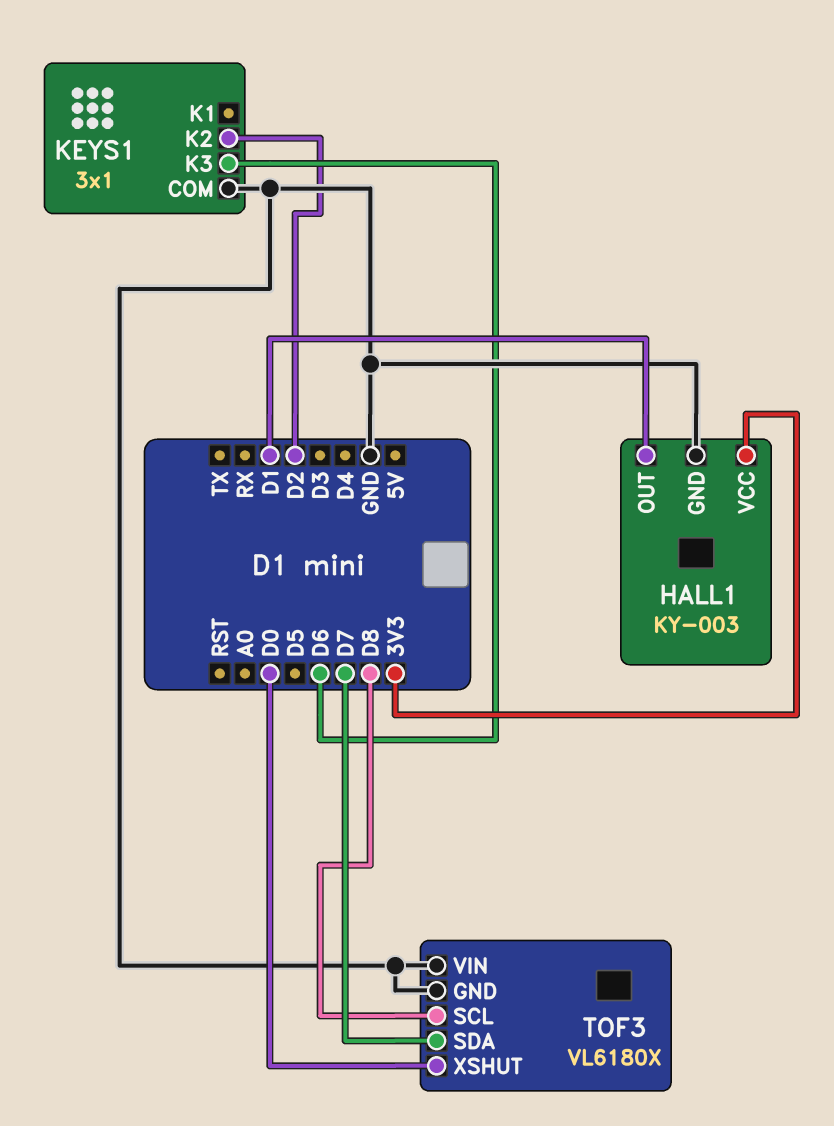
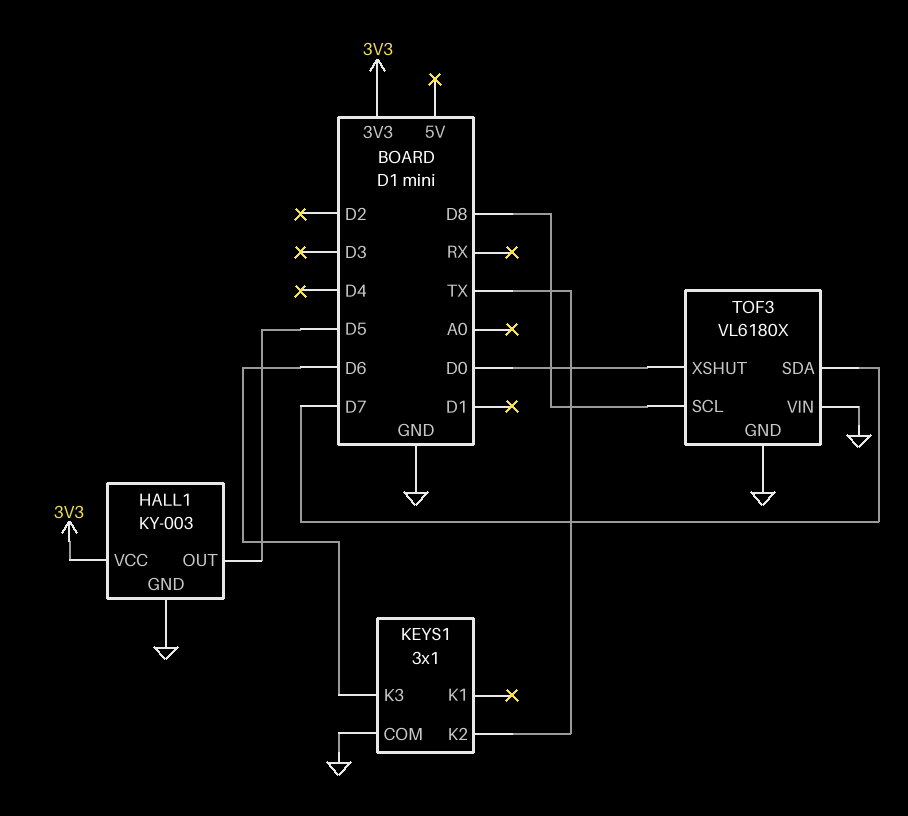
HALL1 pin OUT: D1 -> D5
KEYS1 pin K2: D2 -> TX

